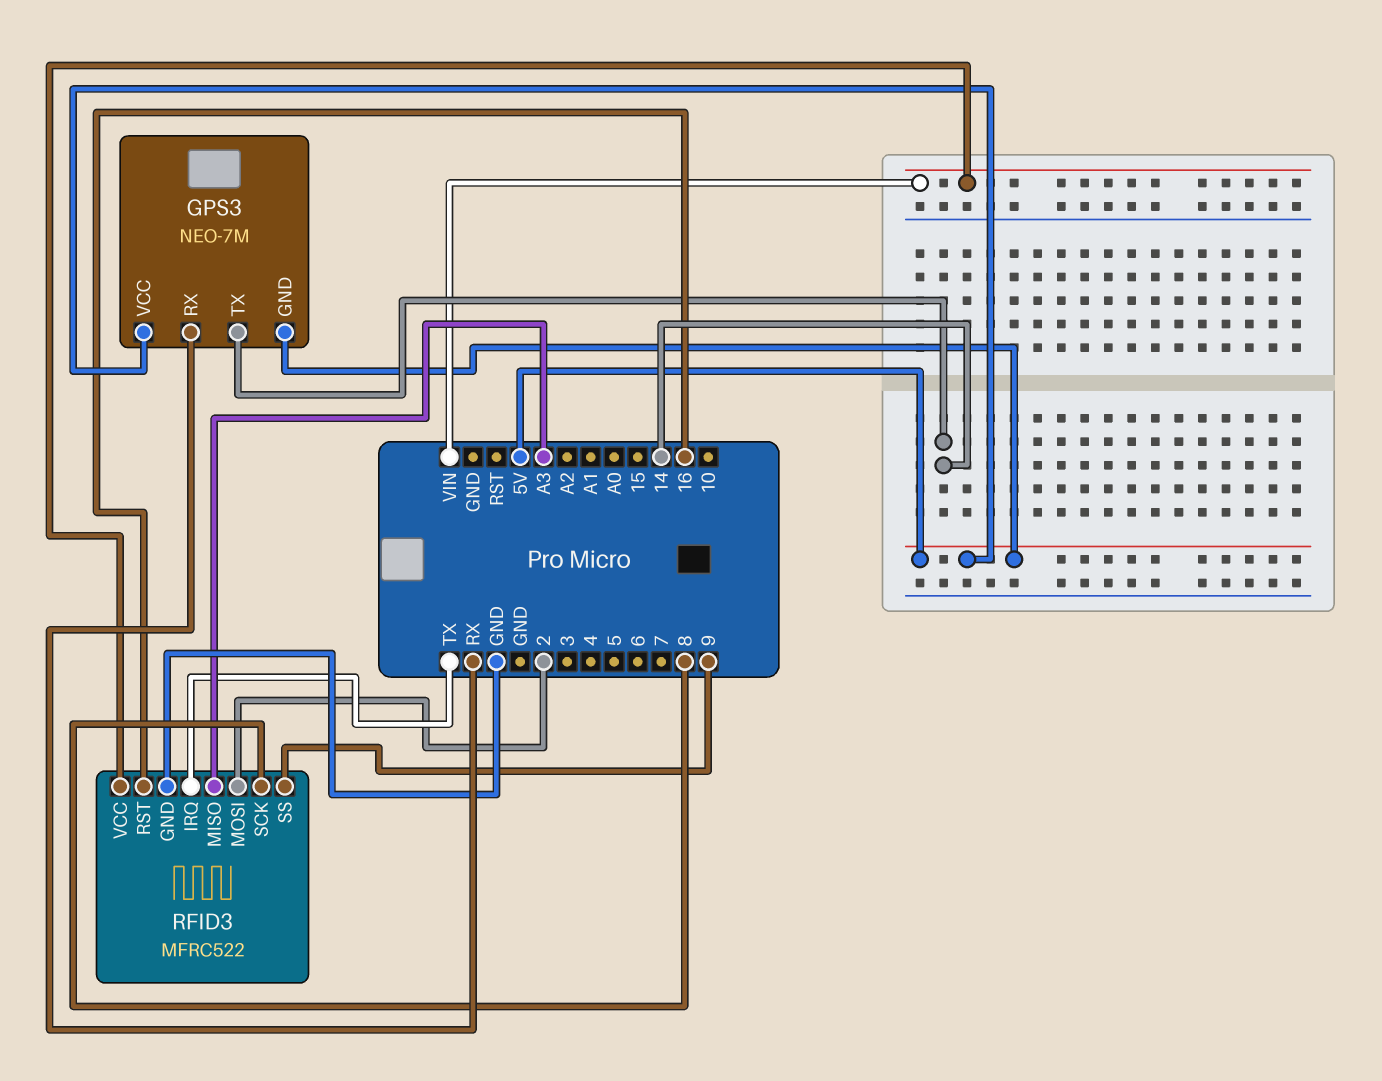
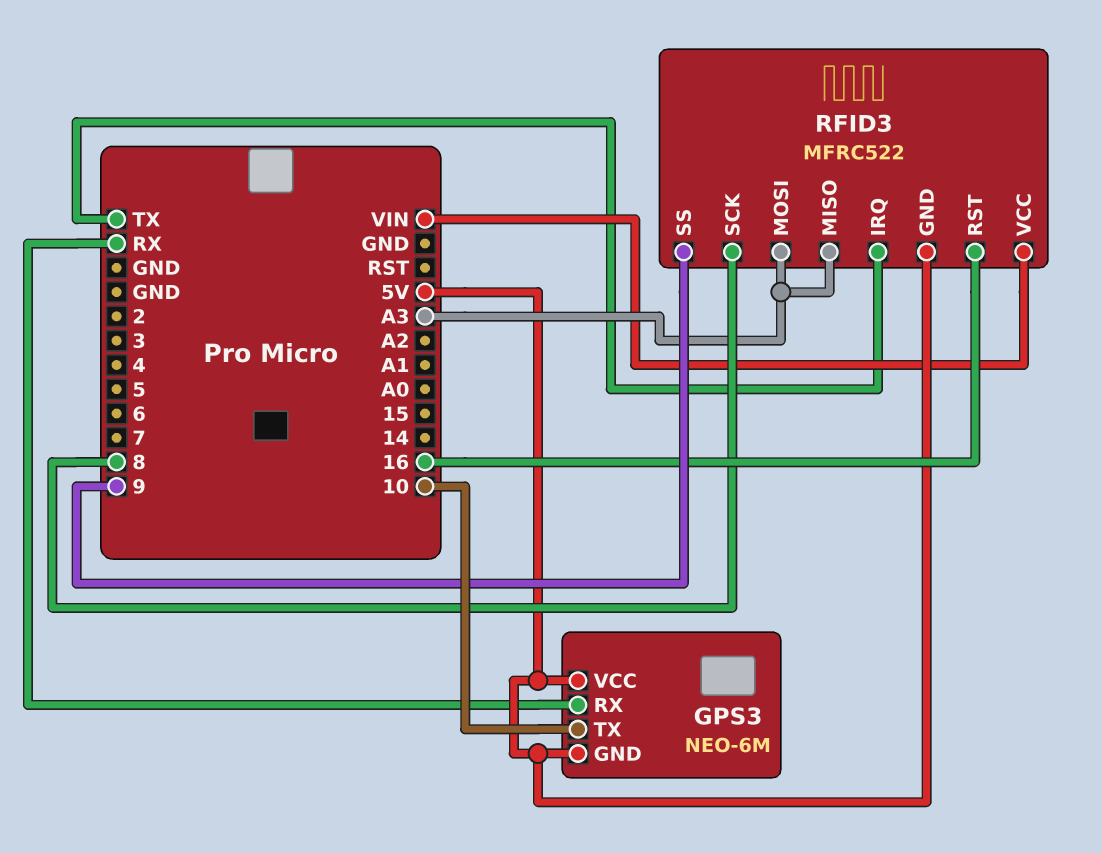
GPS3: NEO-7M -> NEO-6M
GPS3 pin TX: 14 -> 10
RFID3 pin GND: GND -> 5V
RFID3 pin MOSI: 2 -> A3

